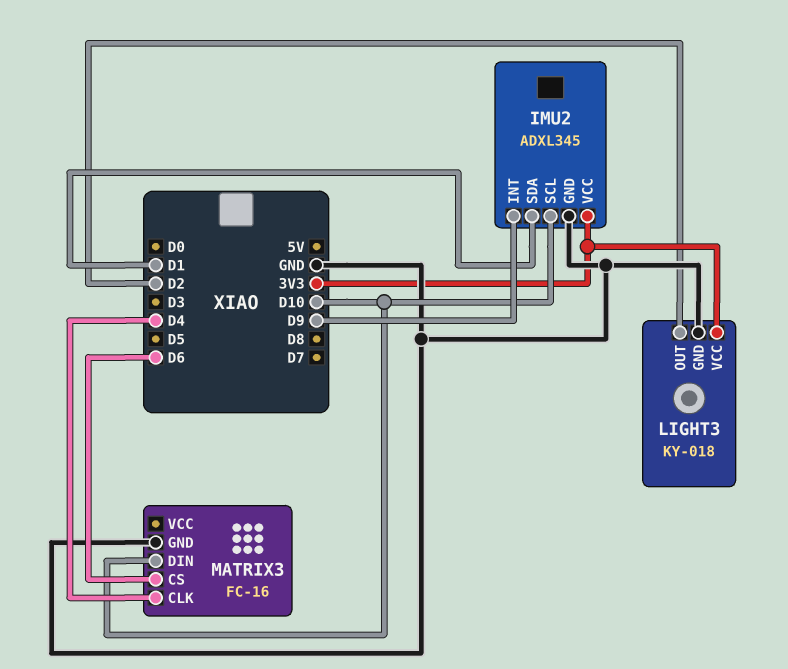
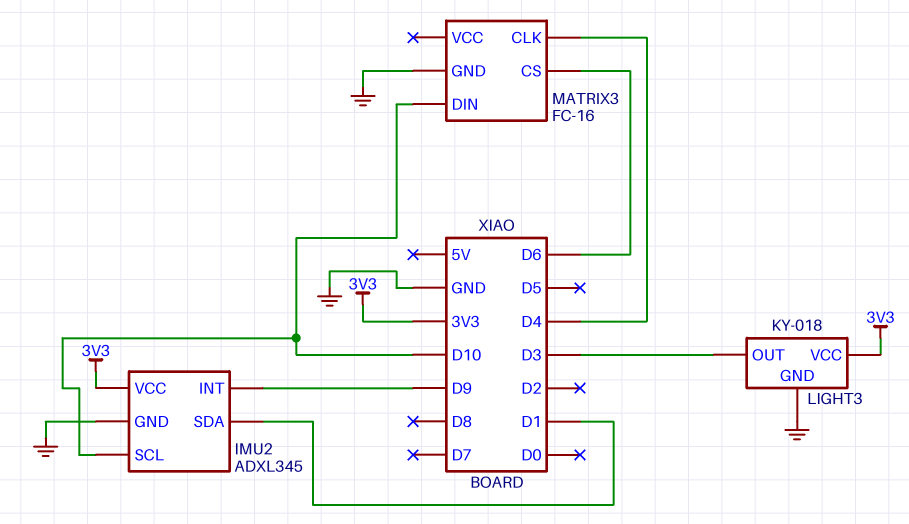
LIGHT3 pin OUT: D2 -> D3

